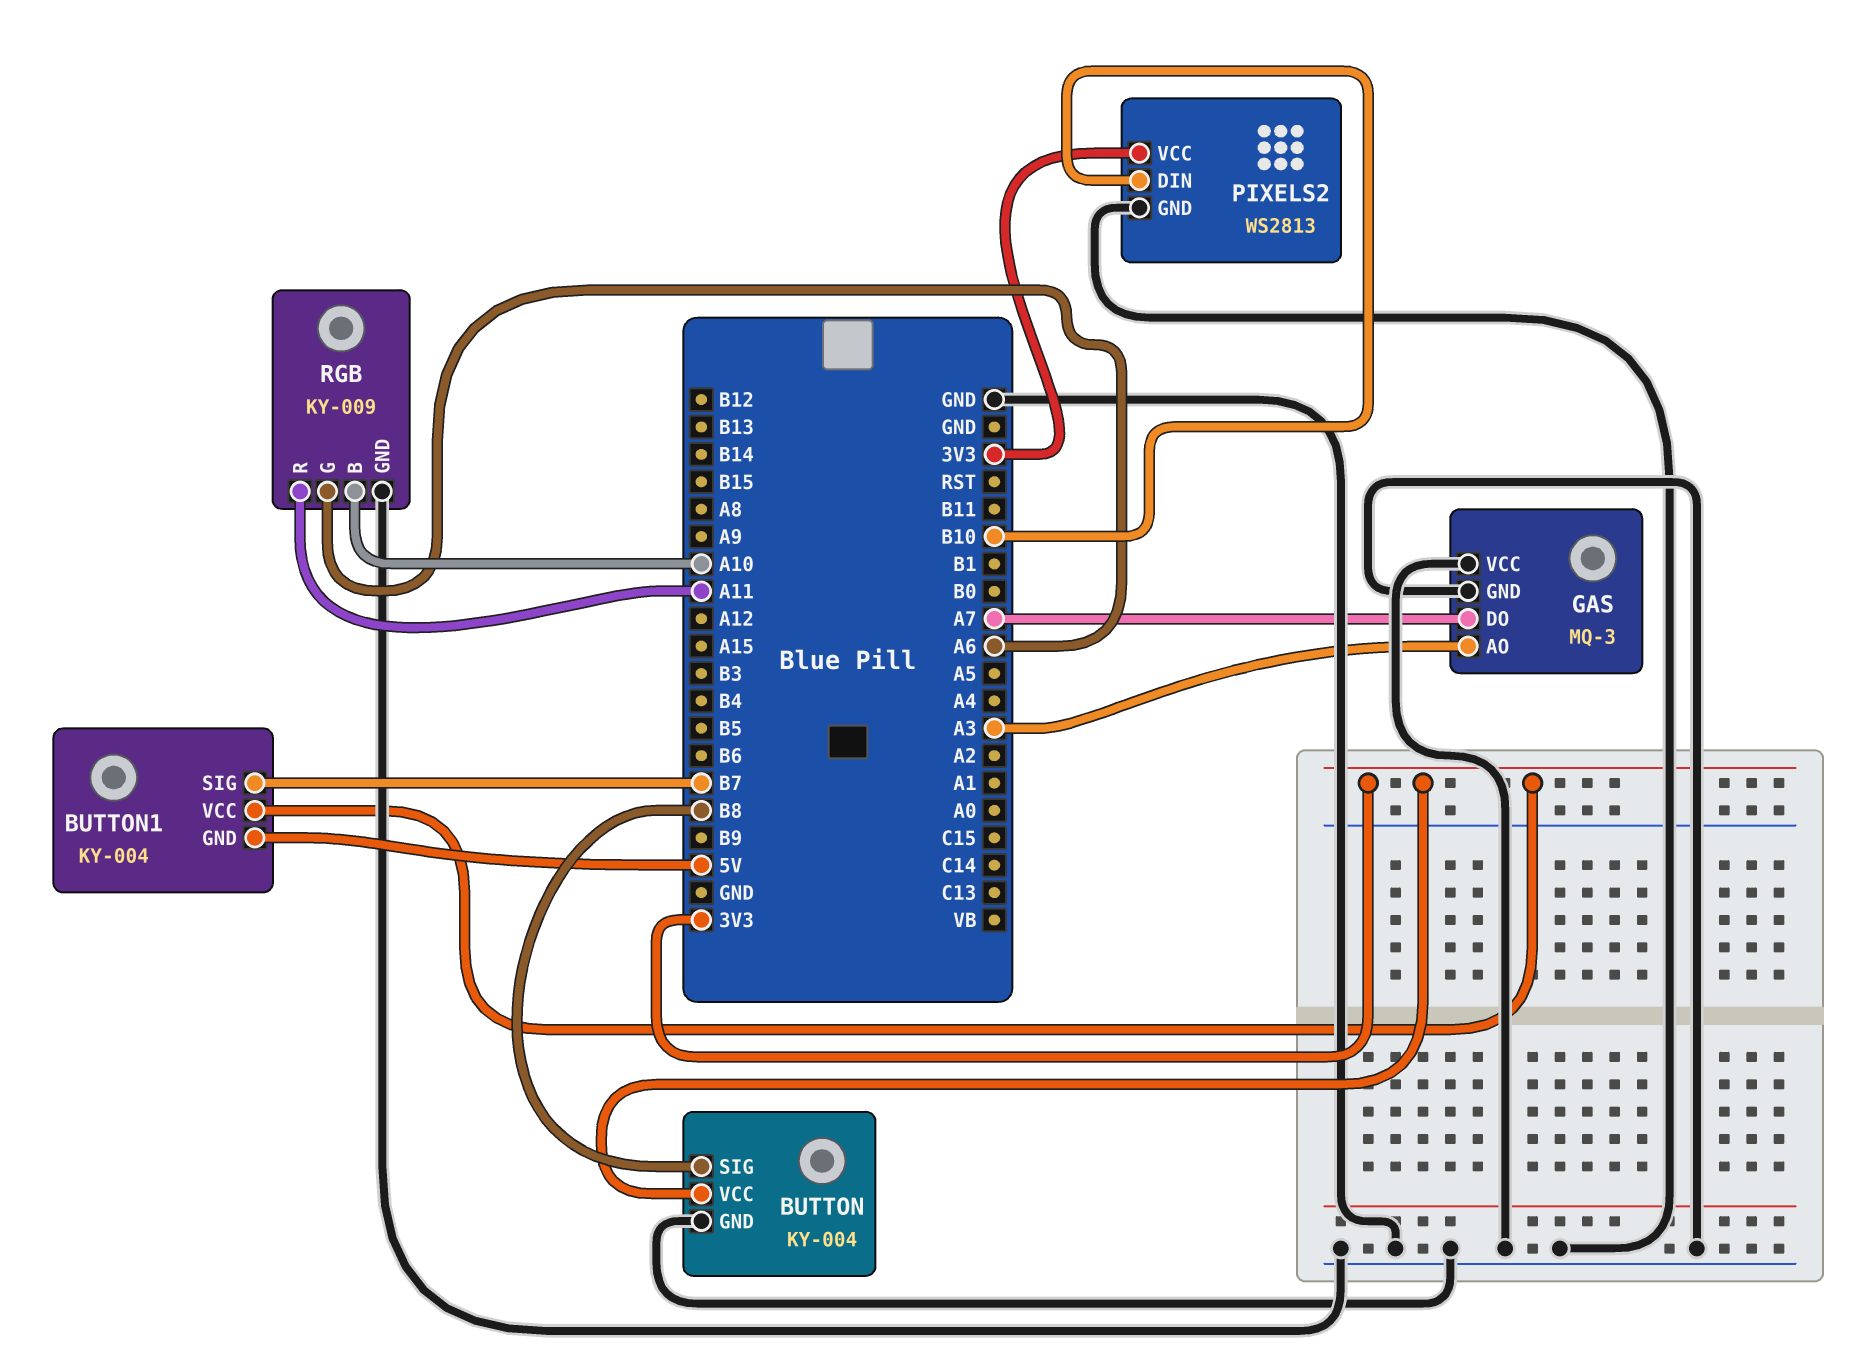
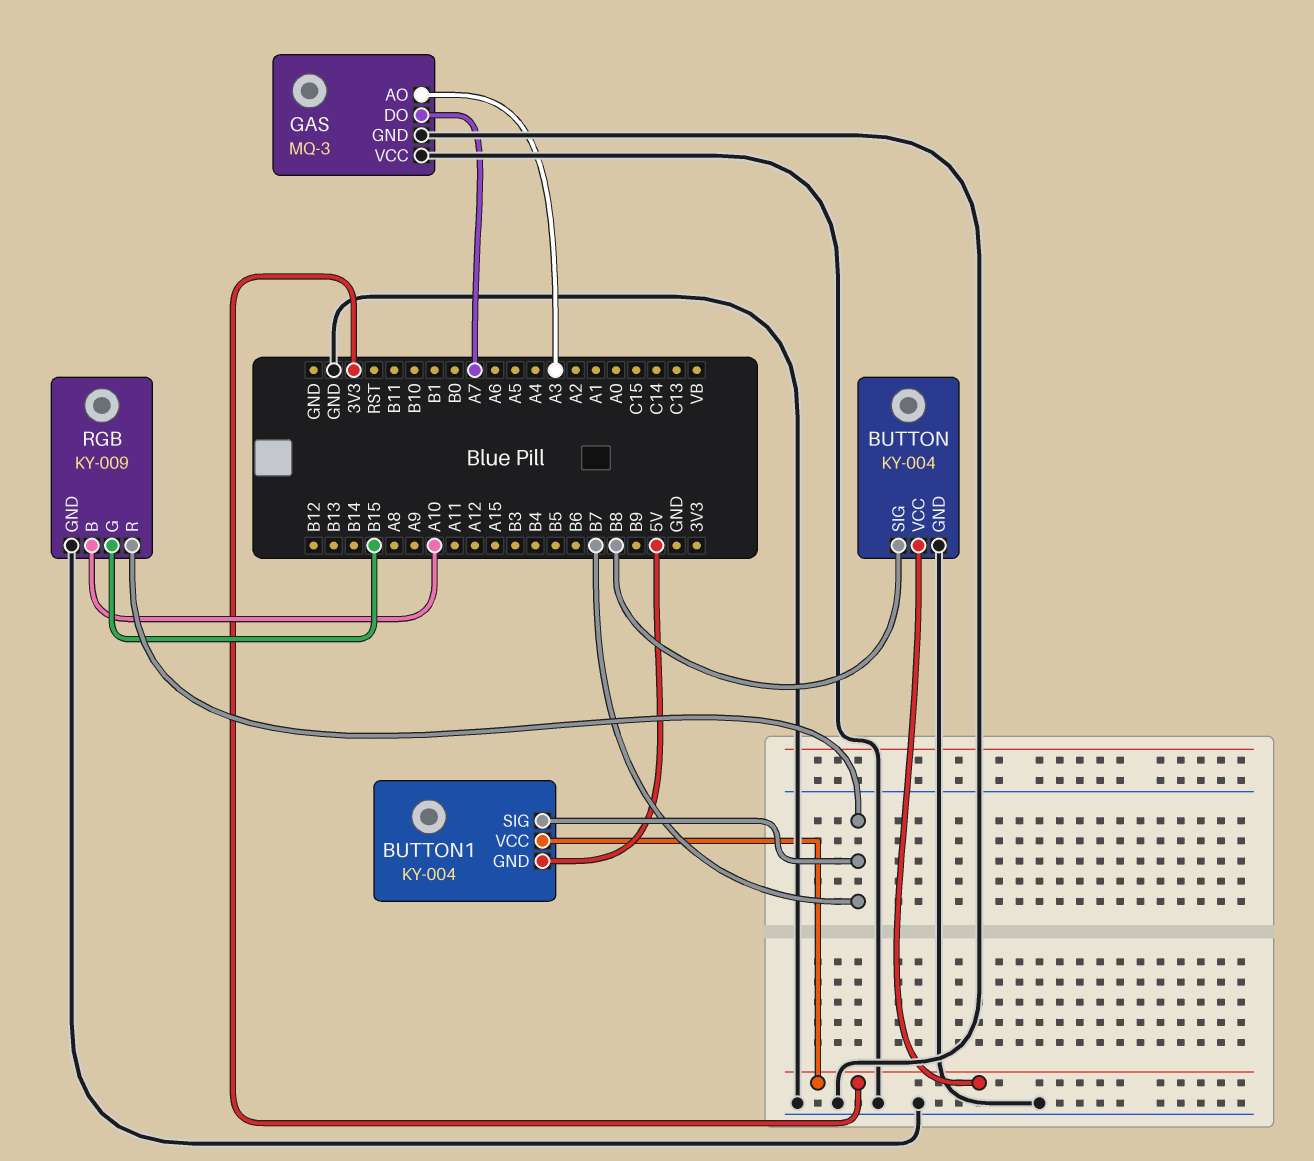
PIXELS2: WS2813 -> none
PIXELS2 pin DIN: B10 -> none
PIXELS2 pin GND: GND -> none
PIXELS2 pin VCC: 3V3 -> none
RGB pin G: A6 -> B15
RGB pin R: A11 -> B7

